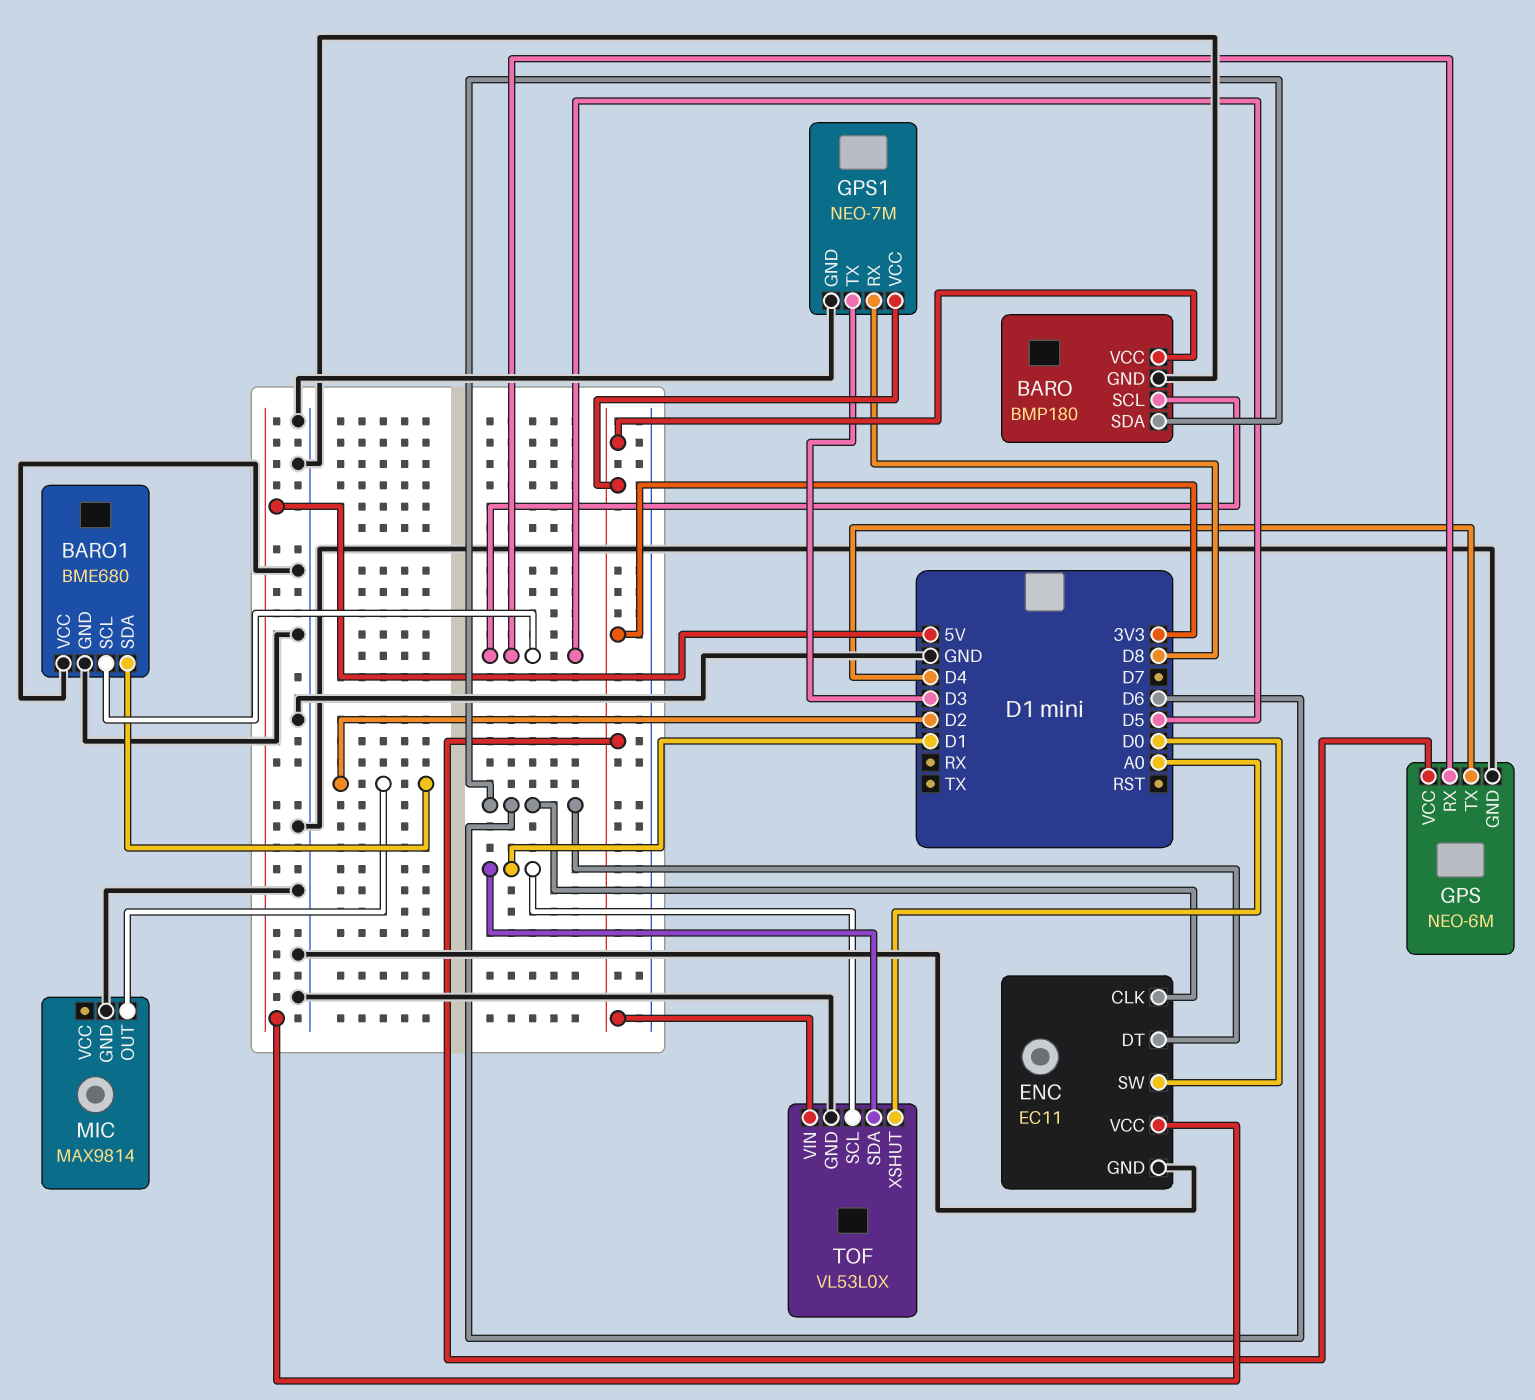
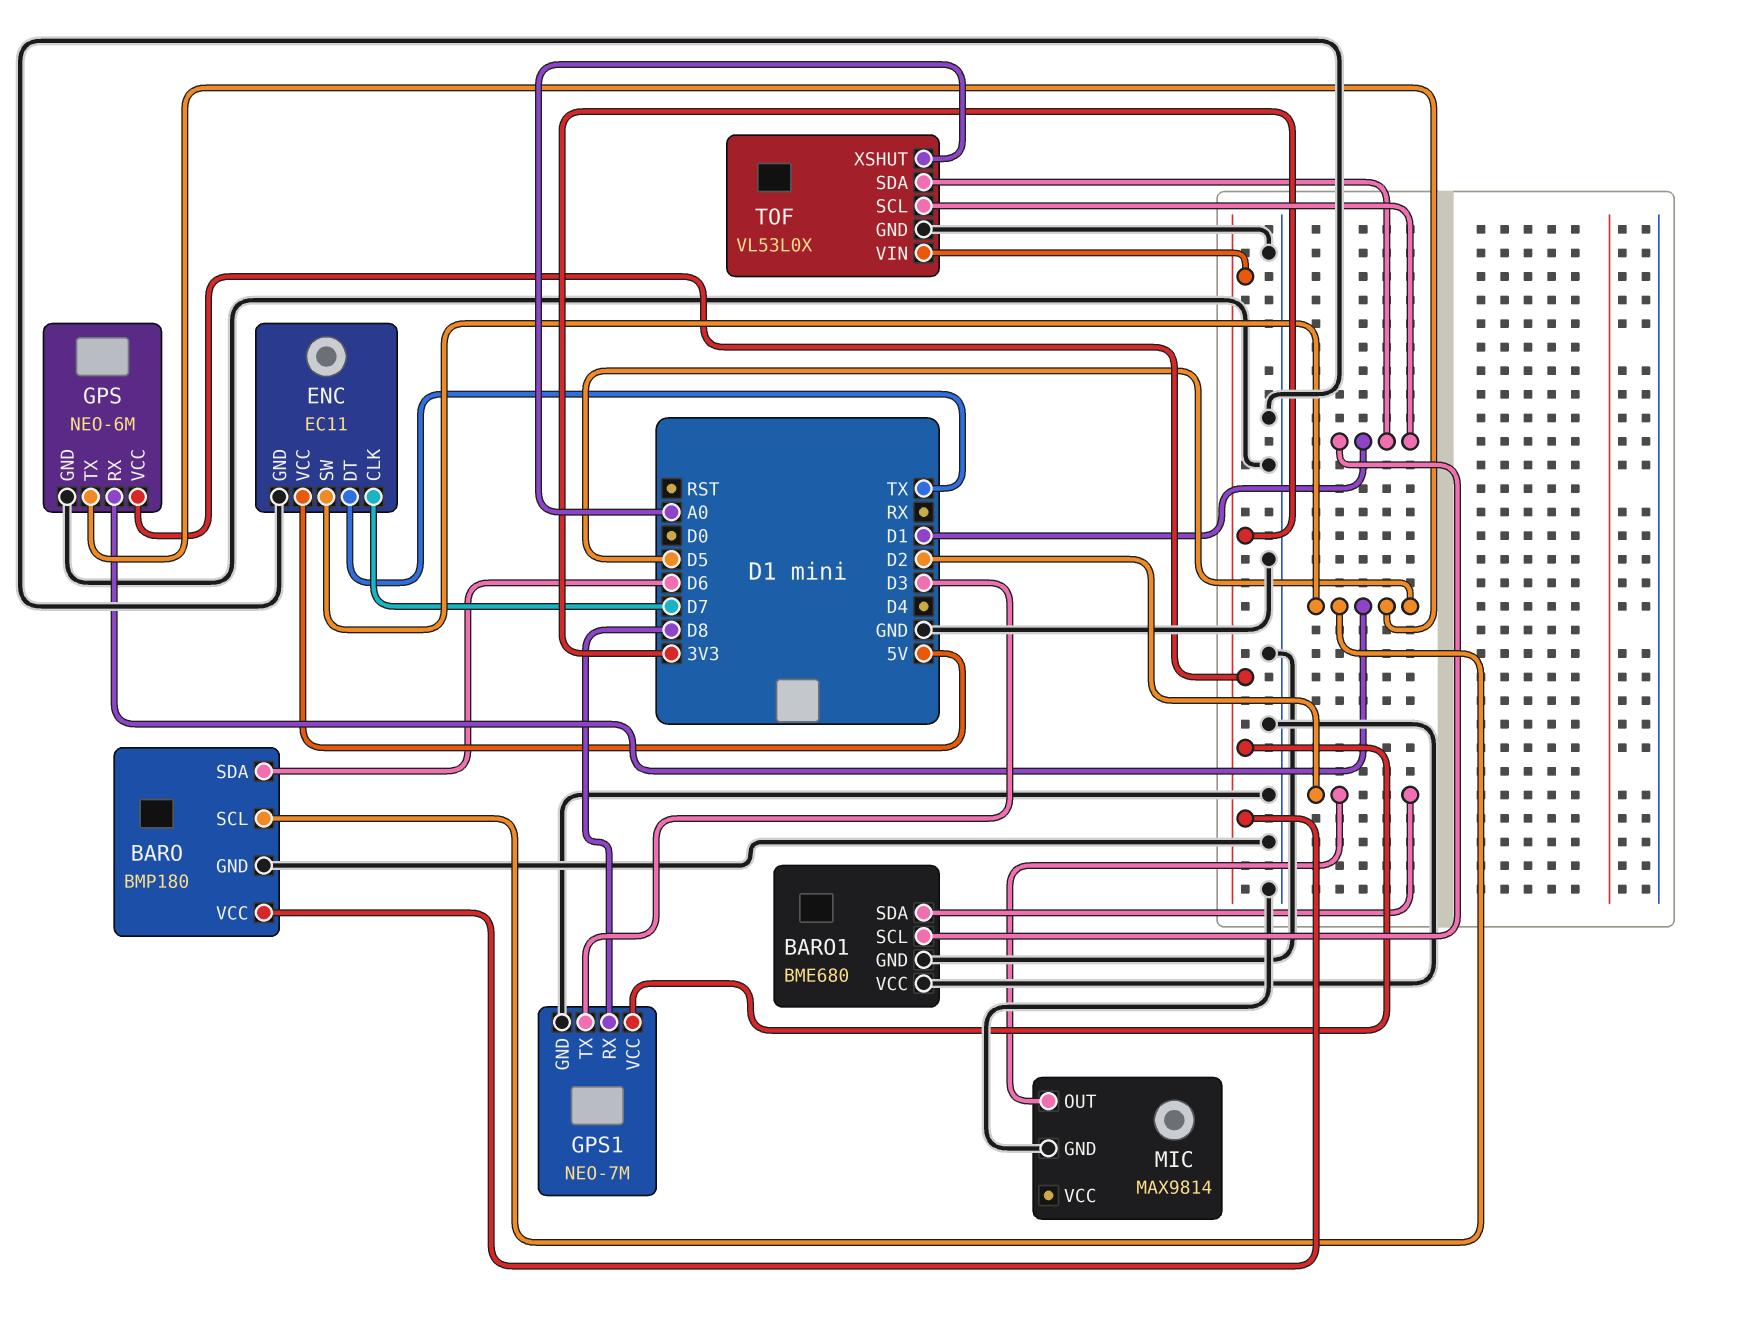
BARO1 pin SCL: D5 -> D1
ENC pin CLK: D6 -> D7
ENC pin DT: D6 -> TX
ENC pin SW: D0 -> D5
GPS pin TX: D4 -> D5

